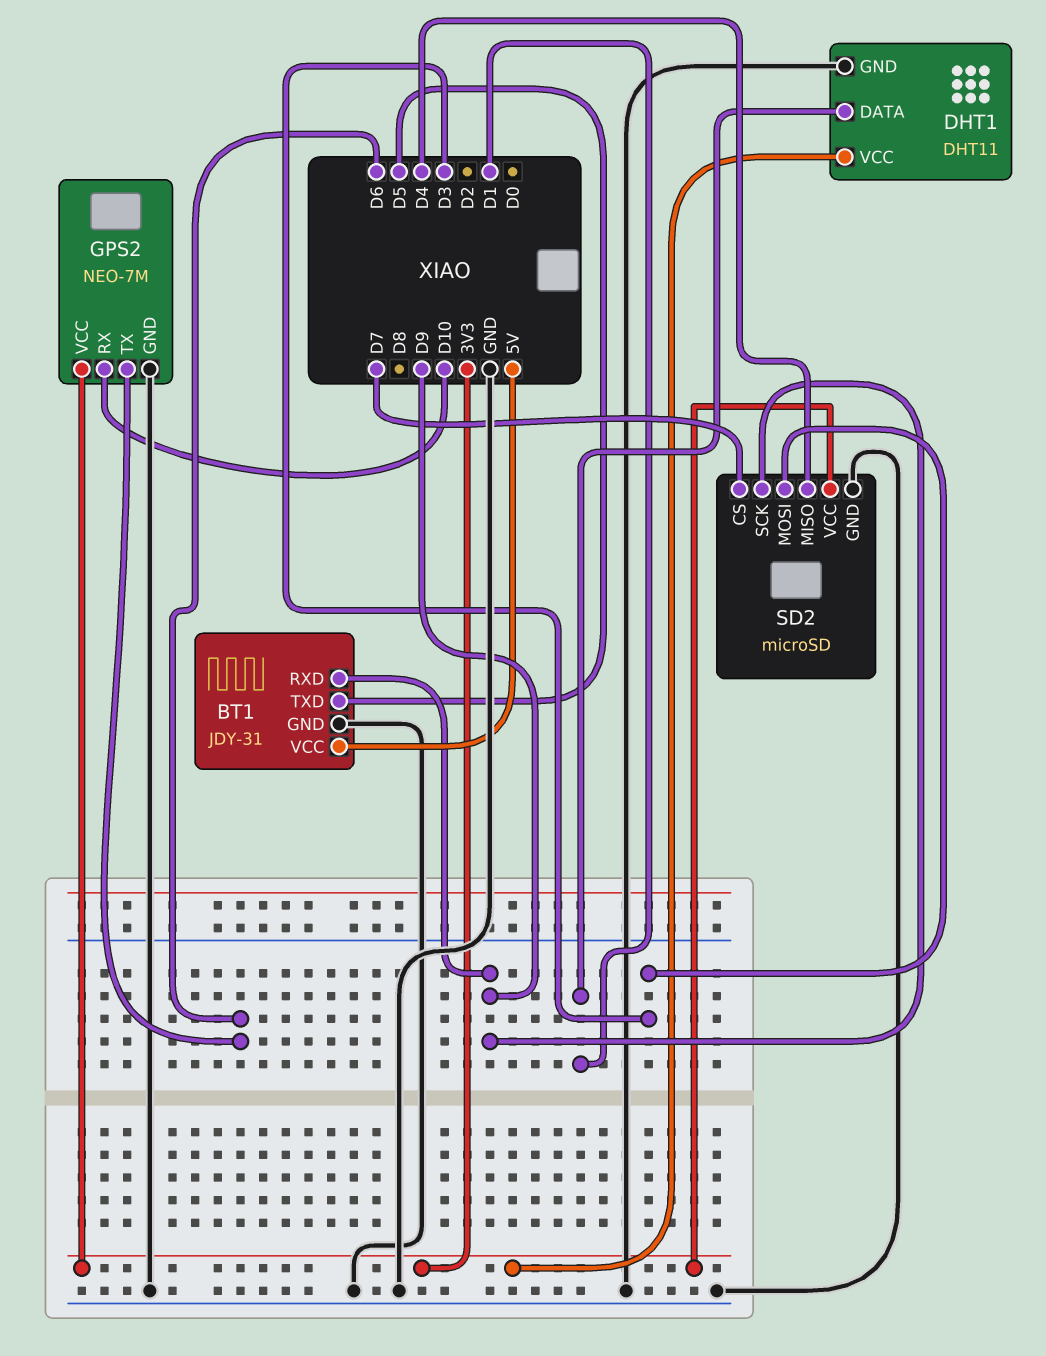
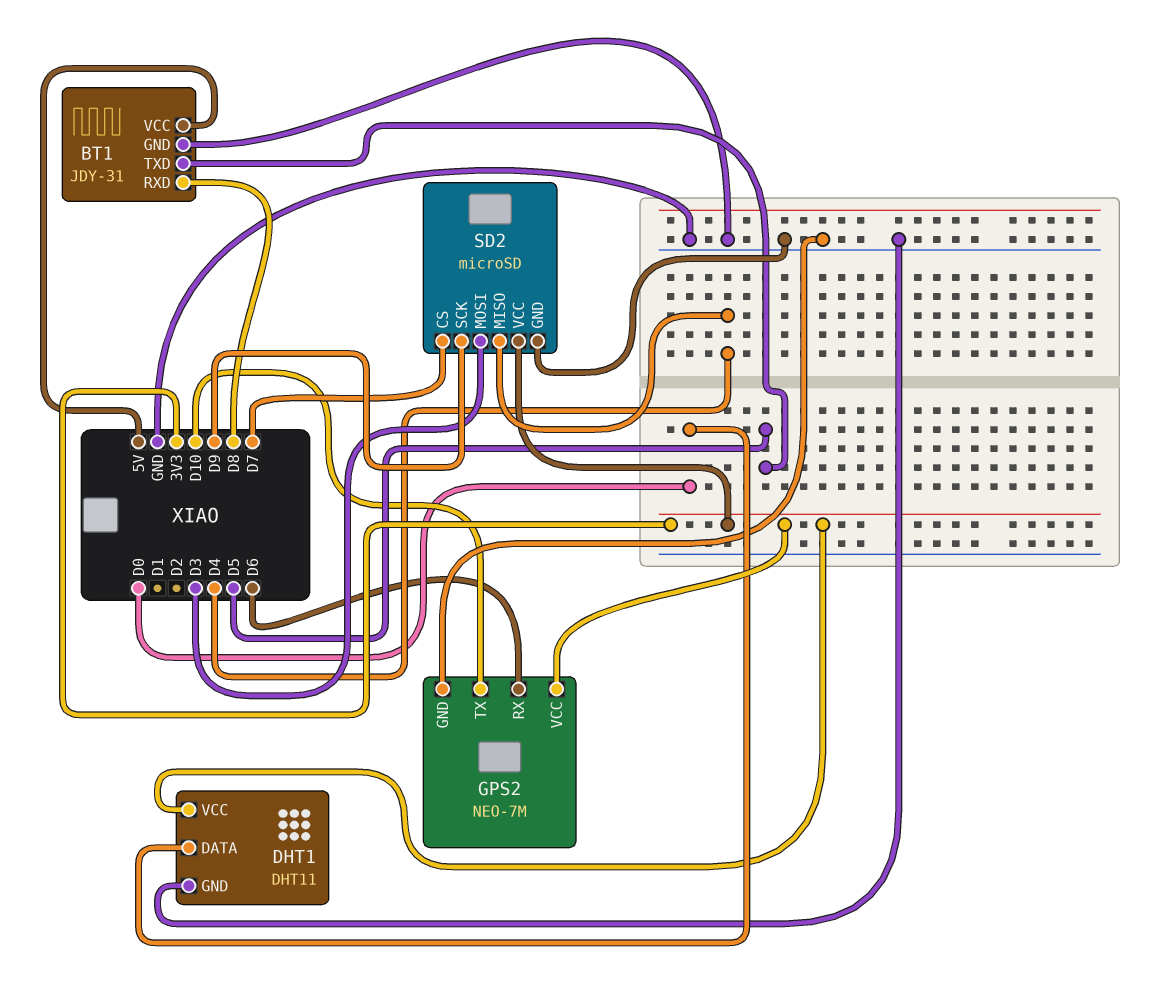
BT1 pin RXD: D9 -> D8
DHT1 pin DATA: D1 -> D0
GPS2 pin RX: D10 -> D6
GPS2 pin TX: D6 -> D10

